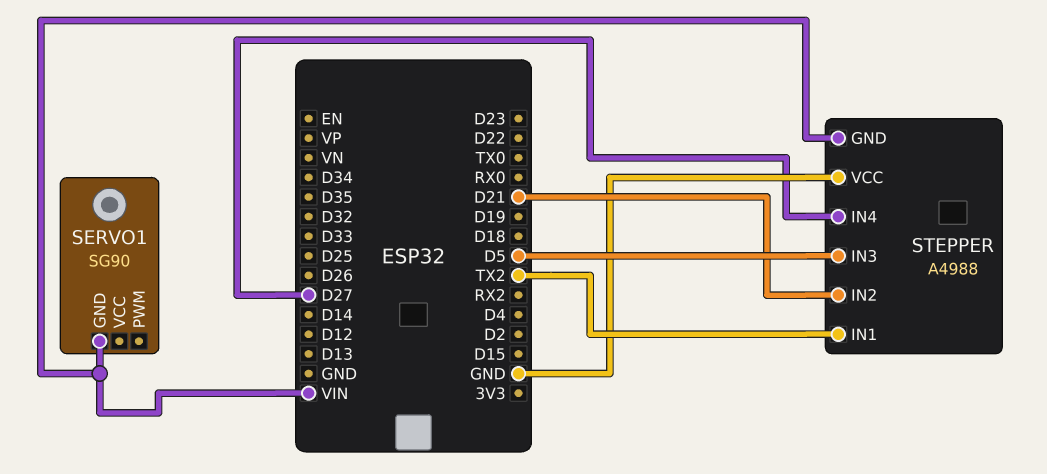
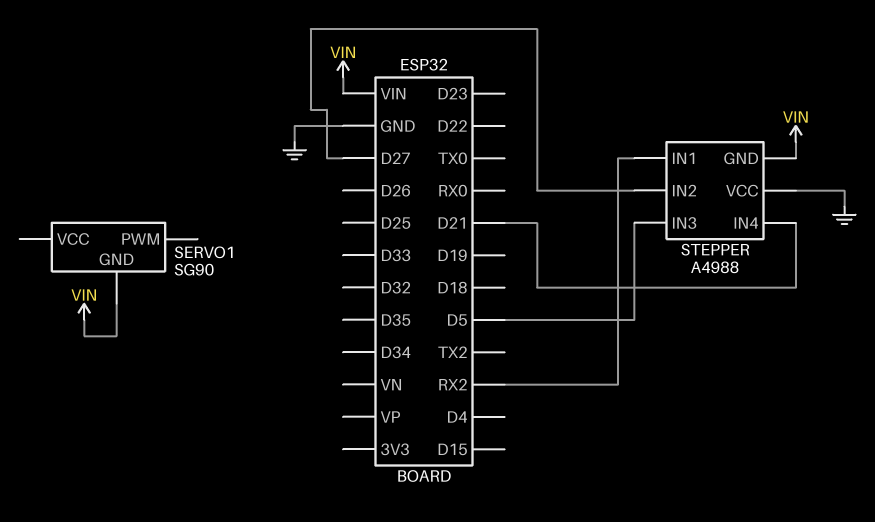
STEPPER pin IN1: TX2 -> RX2
STEPPER pin IN2: D21 -> D27
STEPPER pin IN4: D27 -> D21

